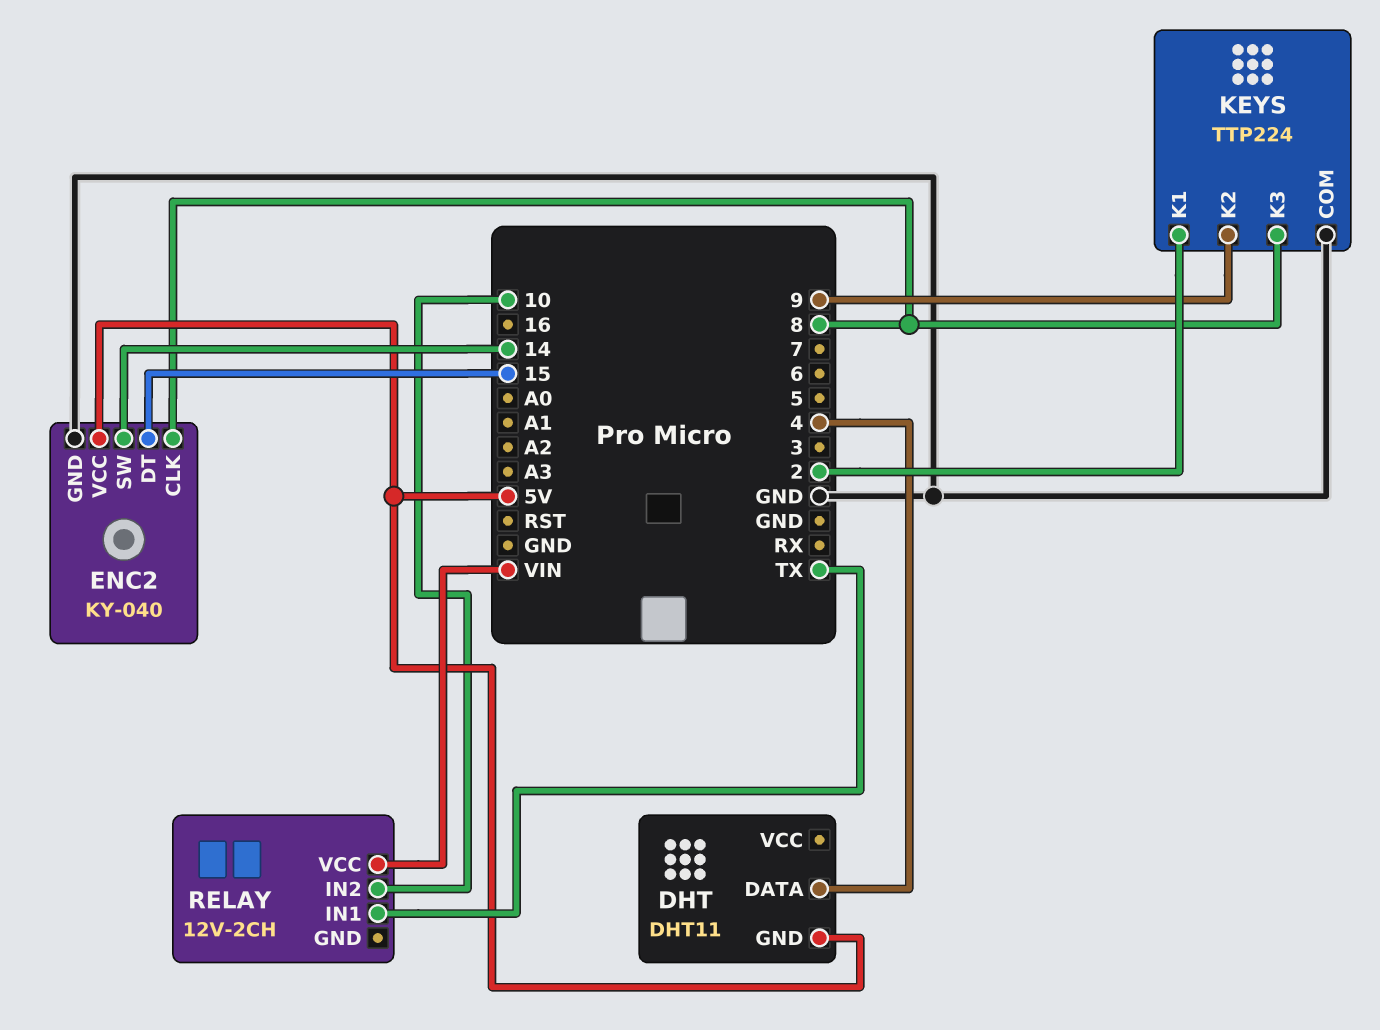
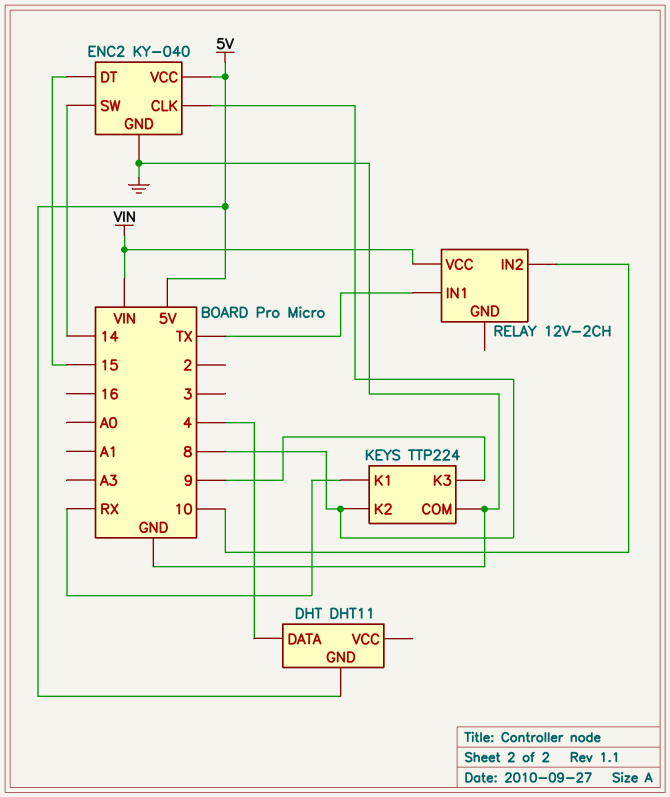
KEYS pin K1: 2 -> RX
KEYS pin K2: 9 -> 8
KEYS pin K3: 8 -> 9

